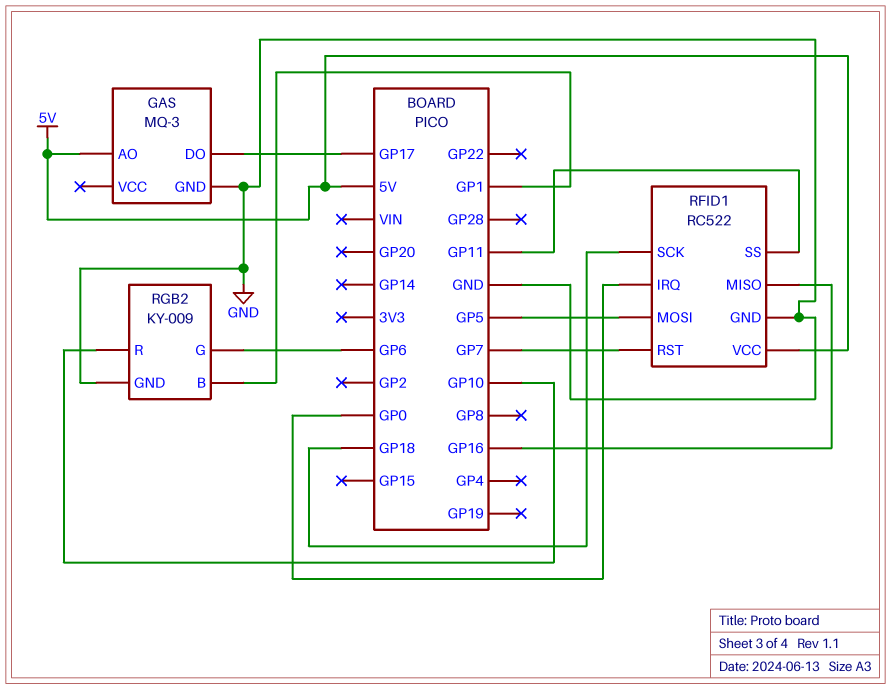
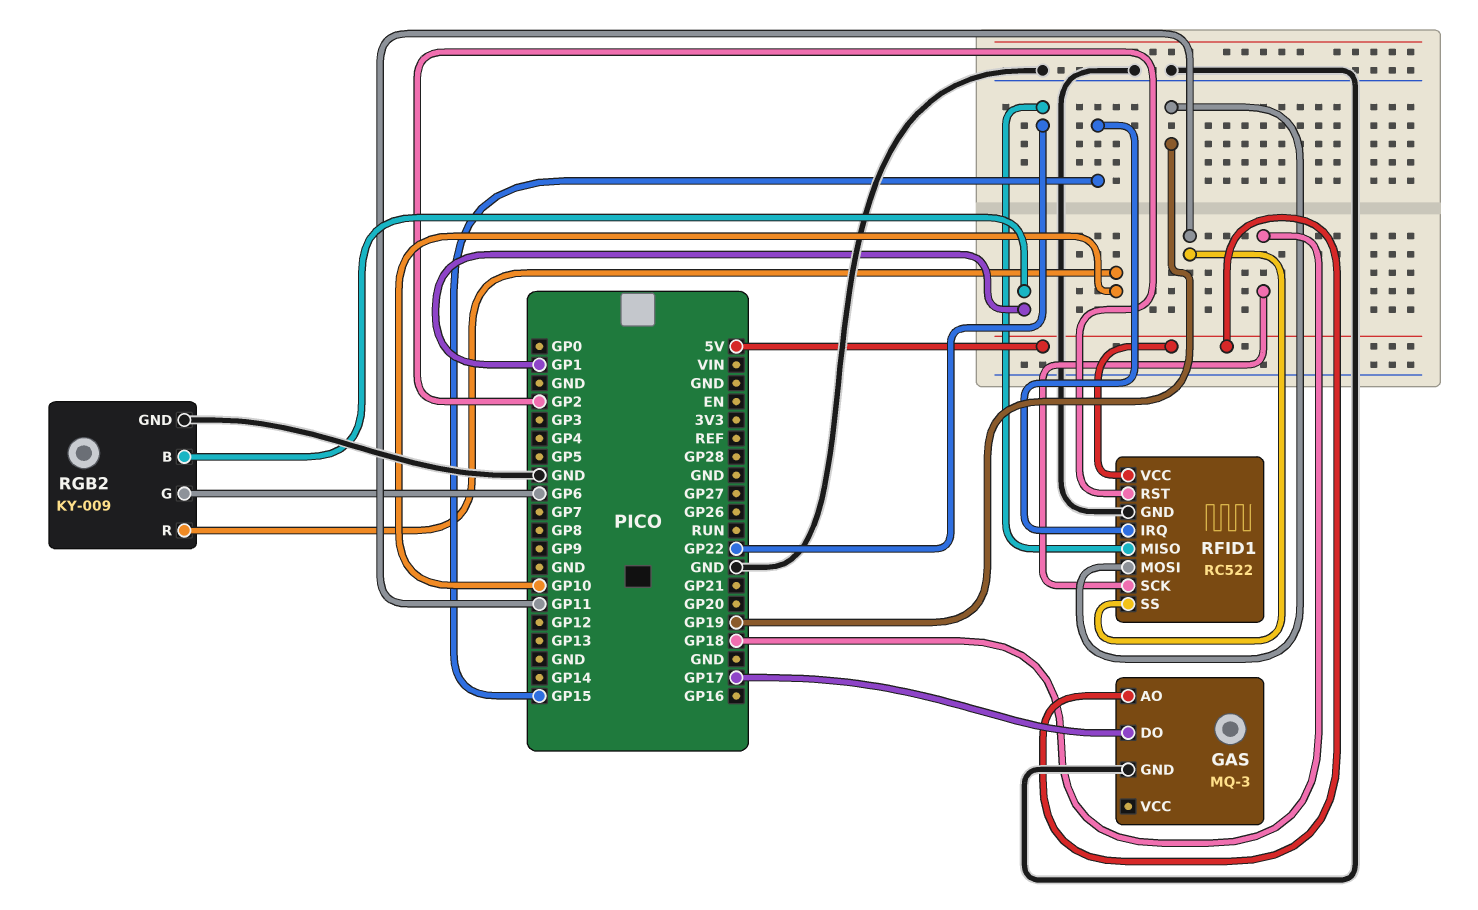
RFID1 pin IRQ: GP0 -> GP15
RFID1 pin MISO: GP16 -> GP22
RFID1 pin MOSI: GP5 -> GP19
RFID1 pin RST: GP7 -> GP2

